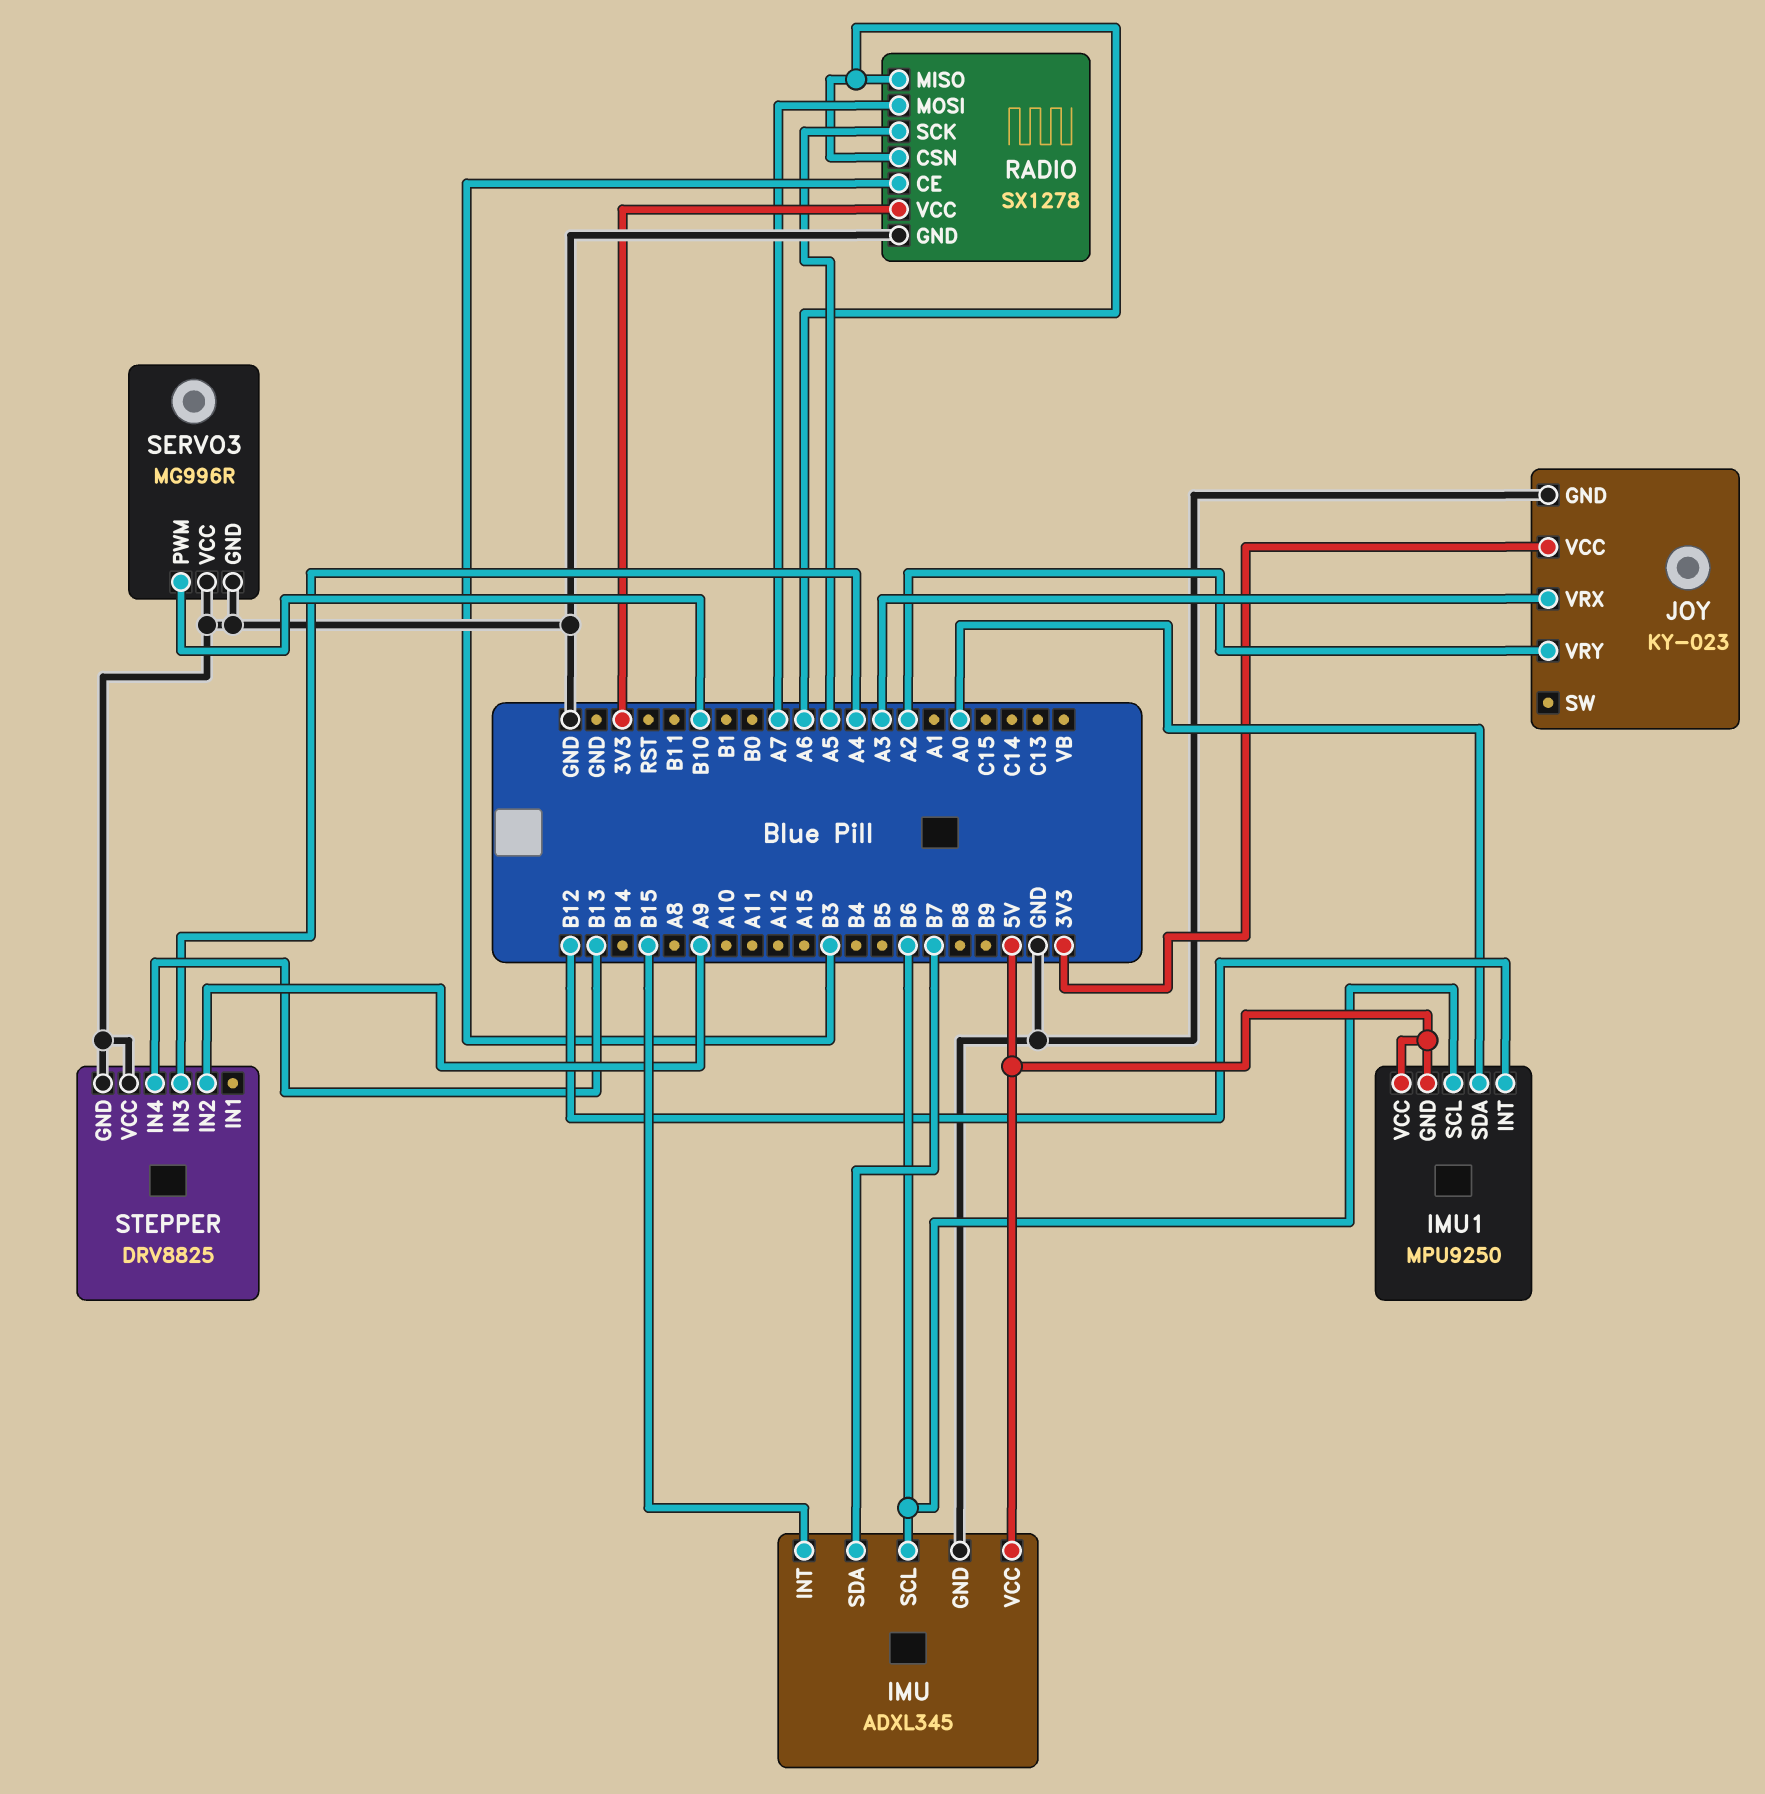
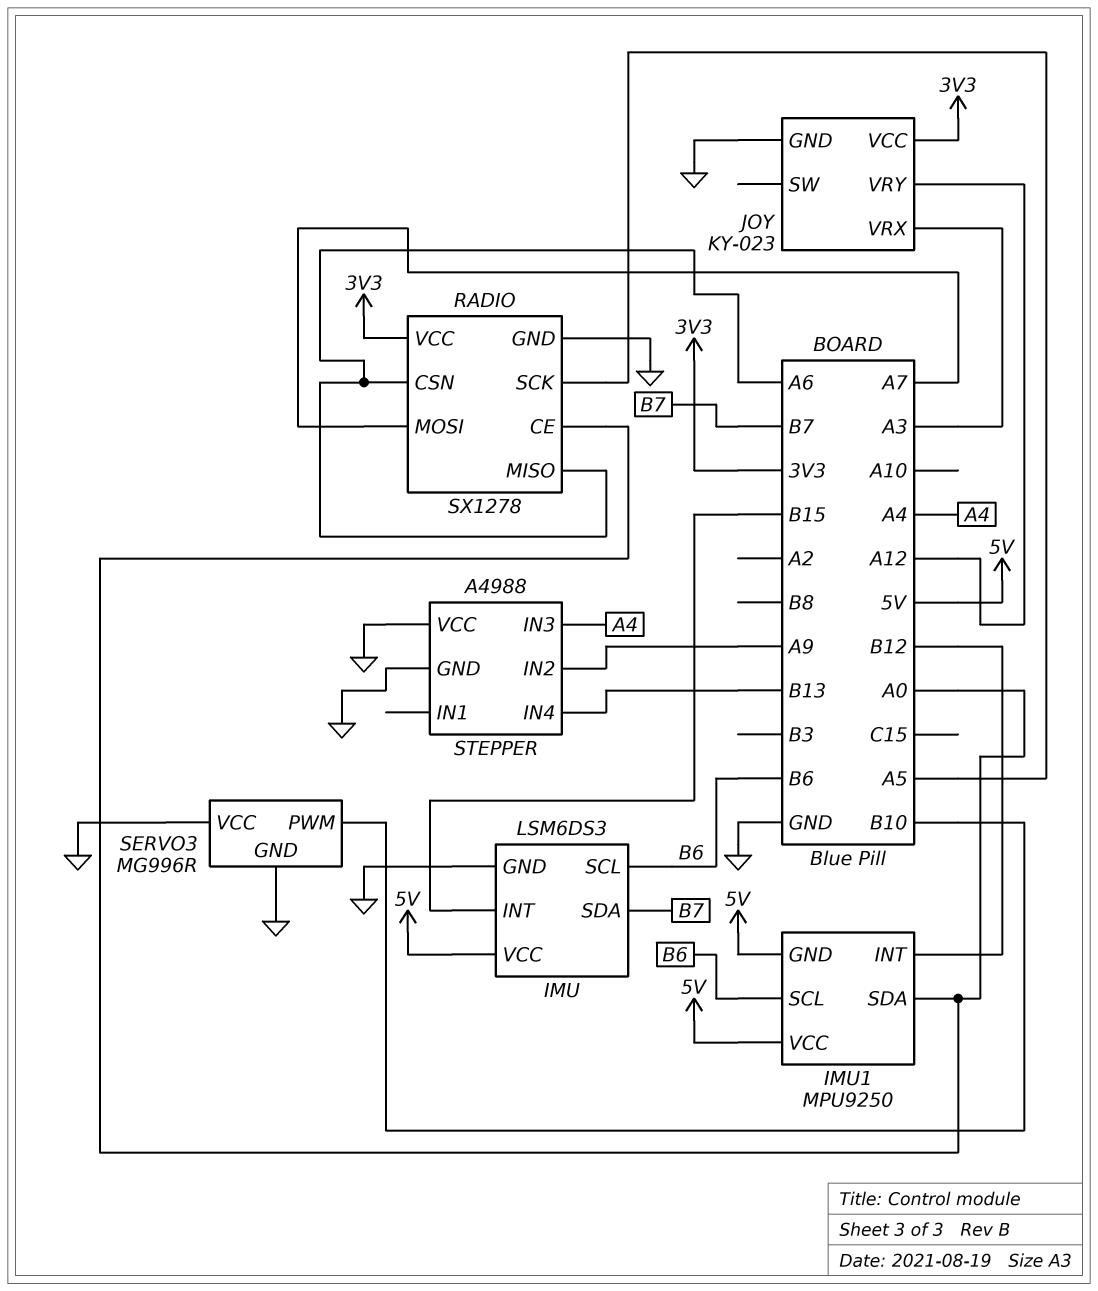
IMU: ADXL345 -> LSM6DS3
JOY pin VRY: A2 -> A12
RADIO pin CE: B3 -> A0
STEPPER: DRV8825 -> A4988

